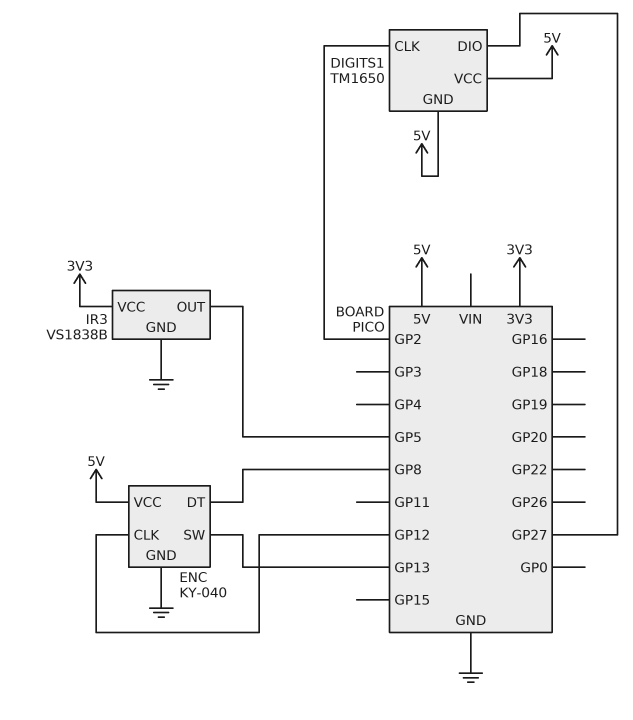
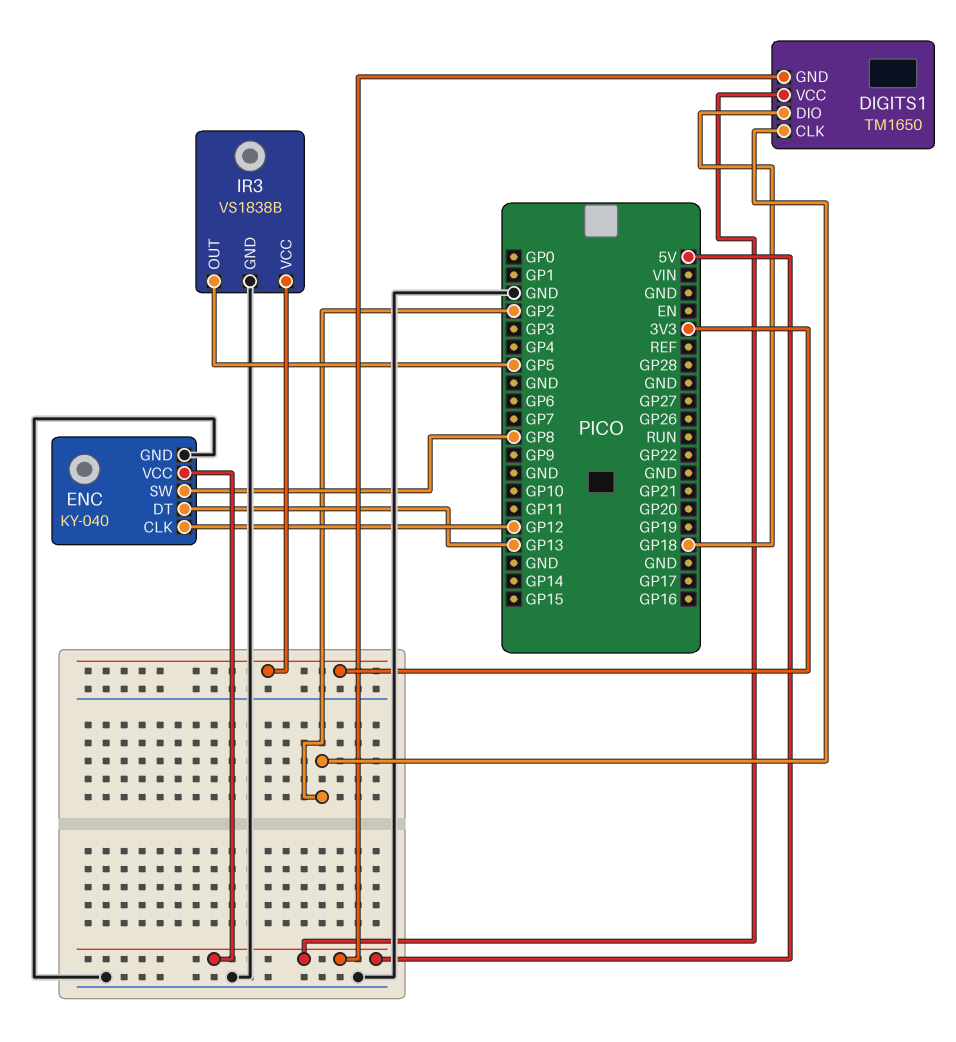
DIGITS1 pin DIO: GP27 -> GP18
ENC pin DT: GP8 -> GP13
ENC pin SW: GP13 -> GP8

